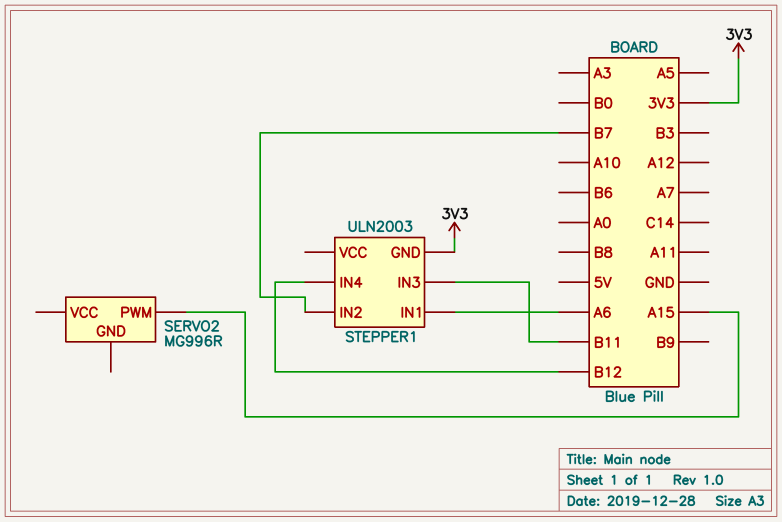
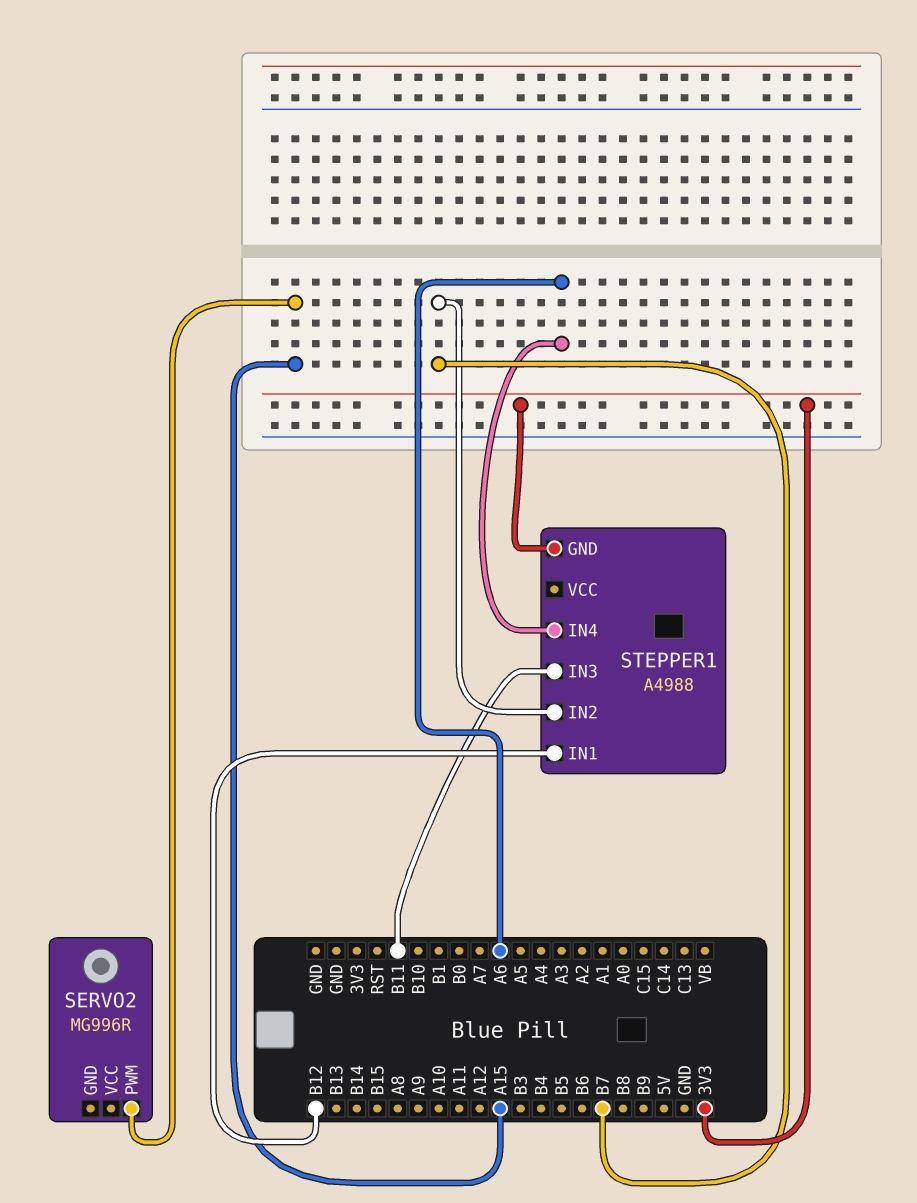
STEPPER1: ULN2003 -> A4988
STEPPER1 pin IN1: A6 -> B12
STEPPER1 pin IN4: B12 -> A6

